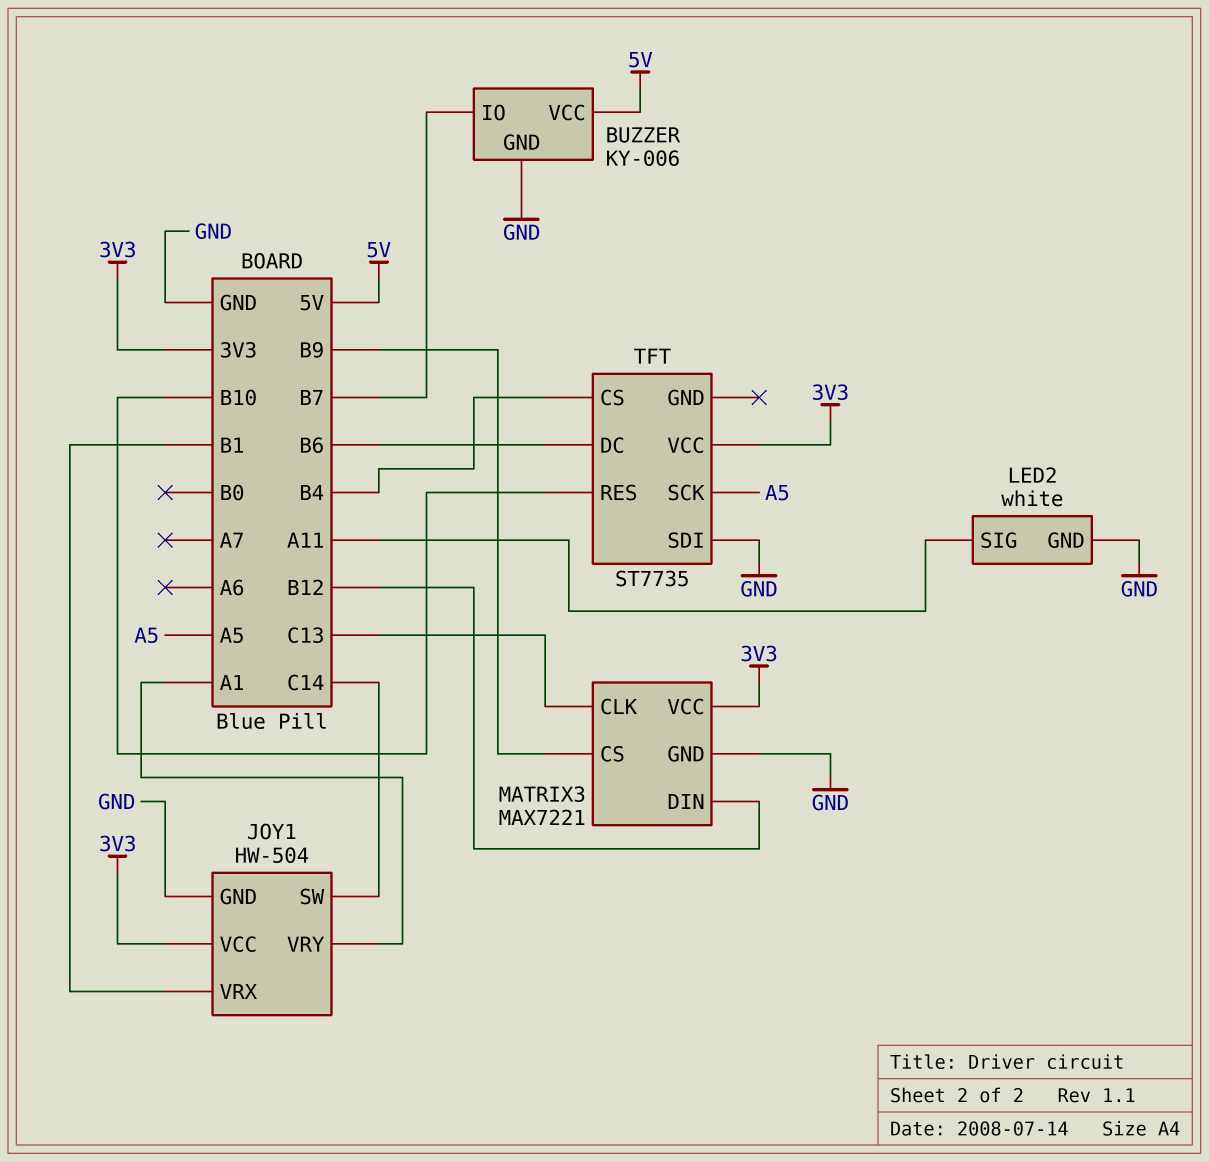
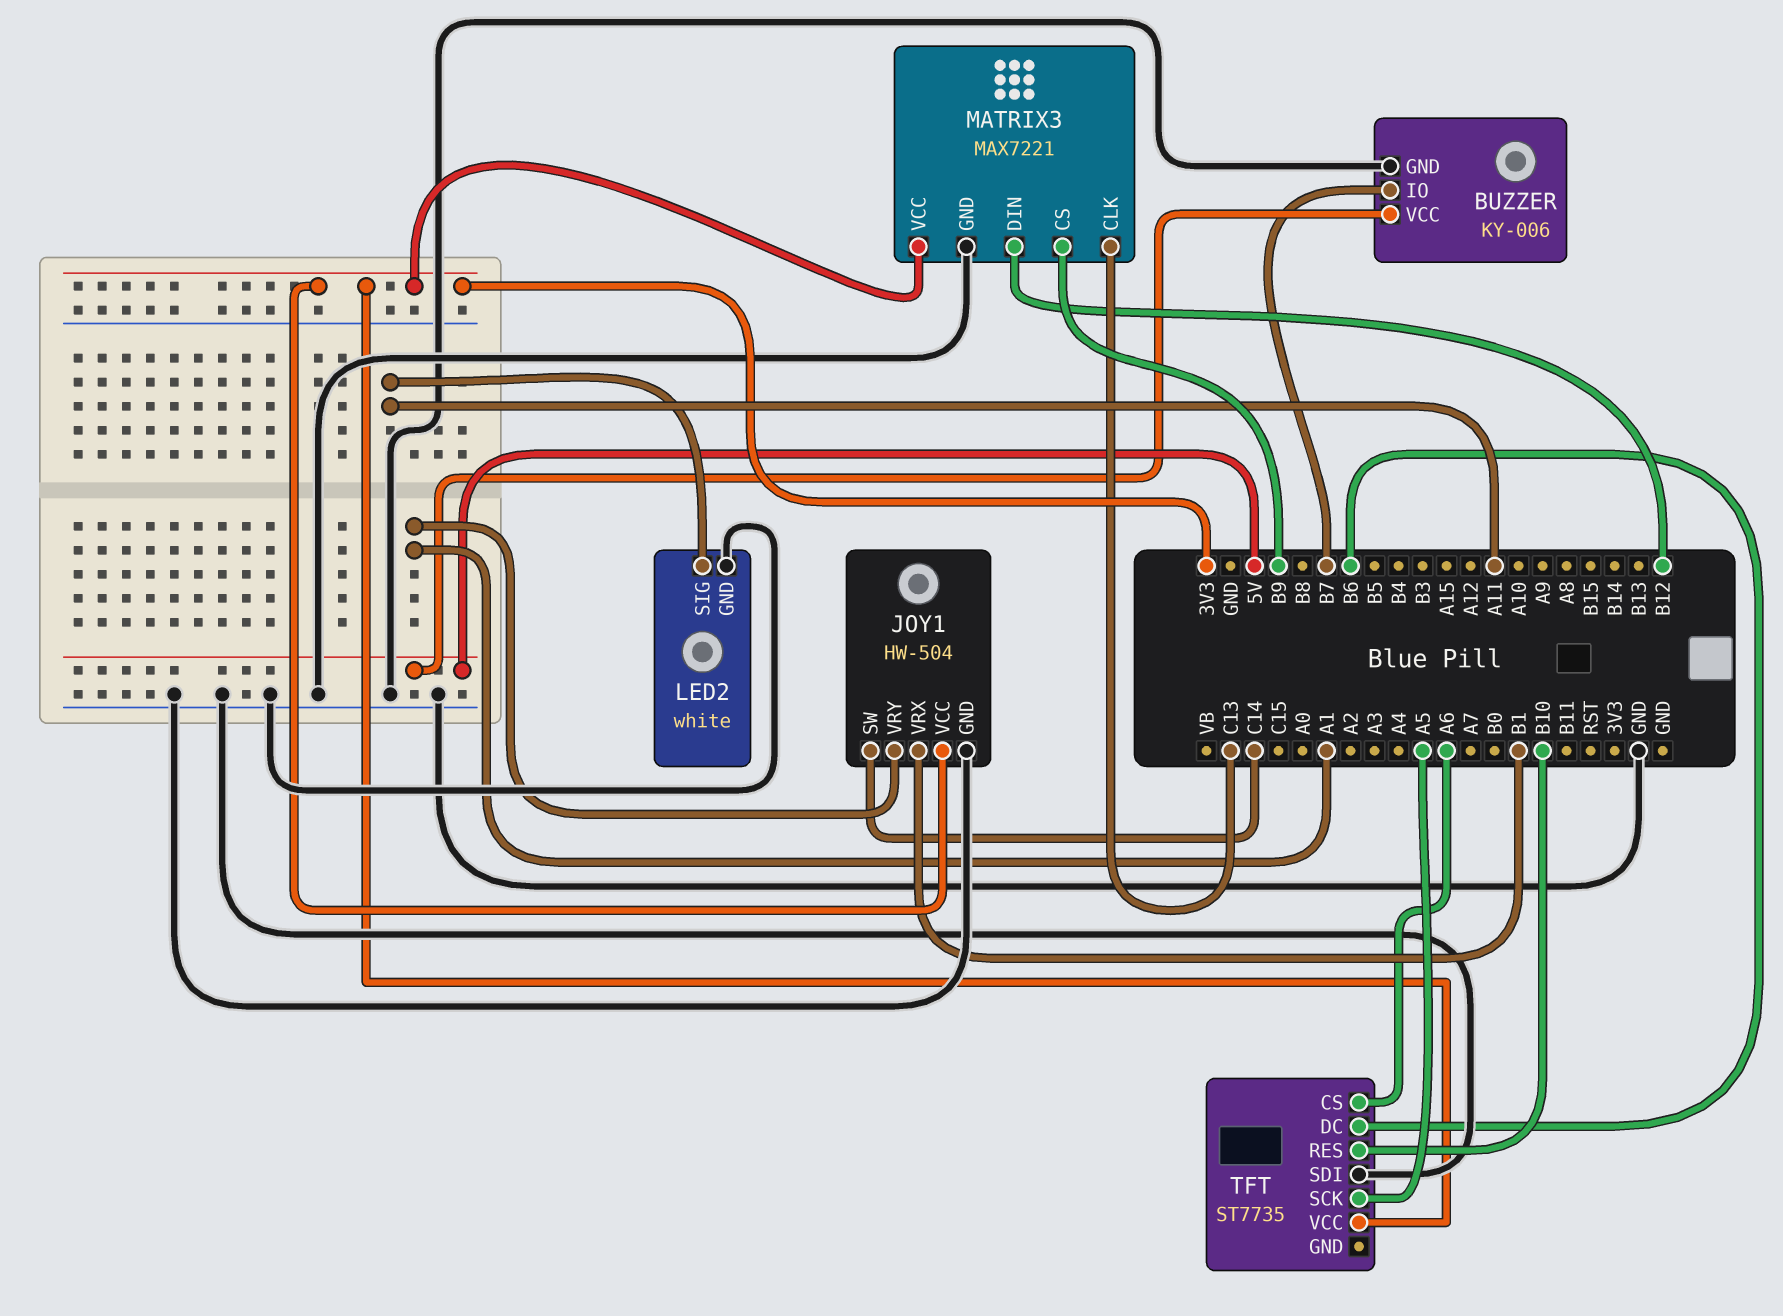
TFT pin CS: B4 -> A6

